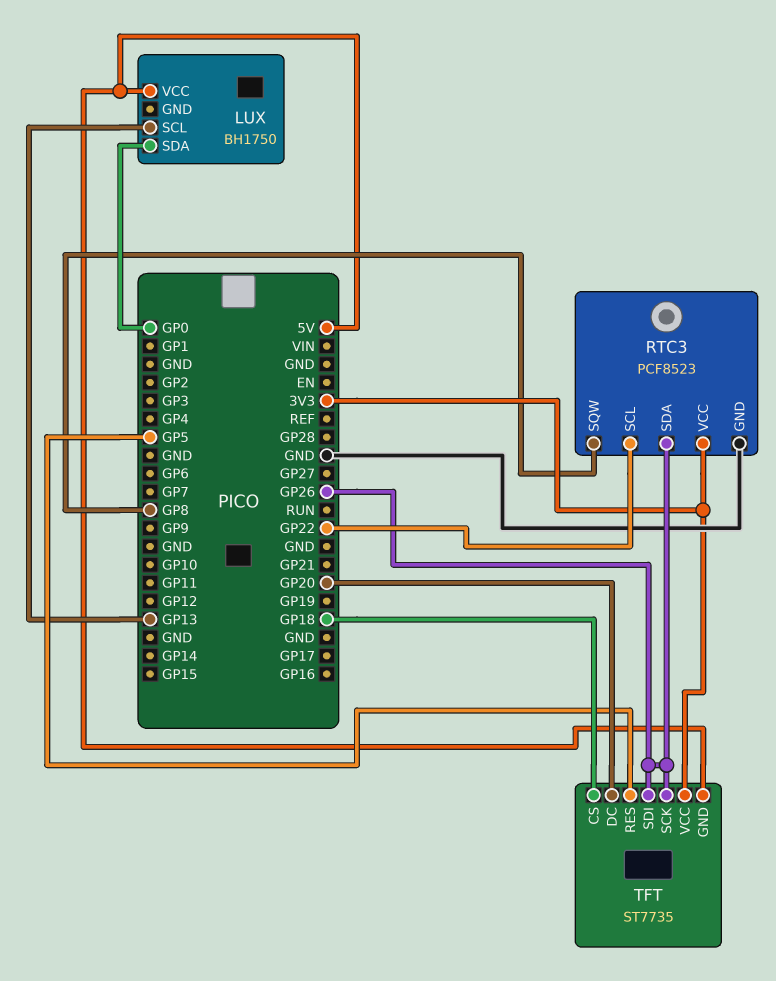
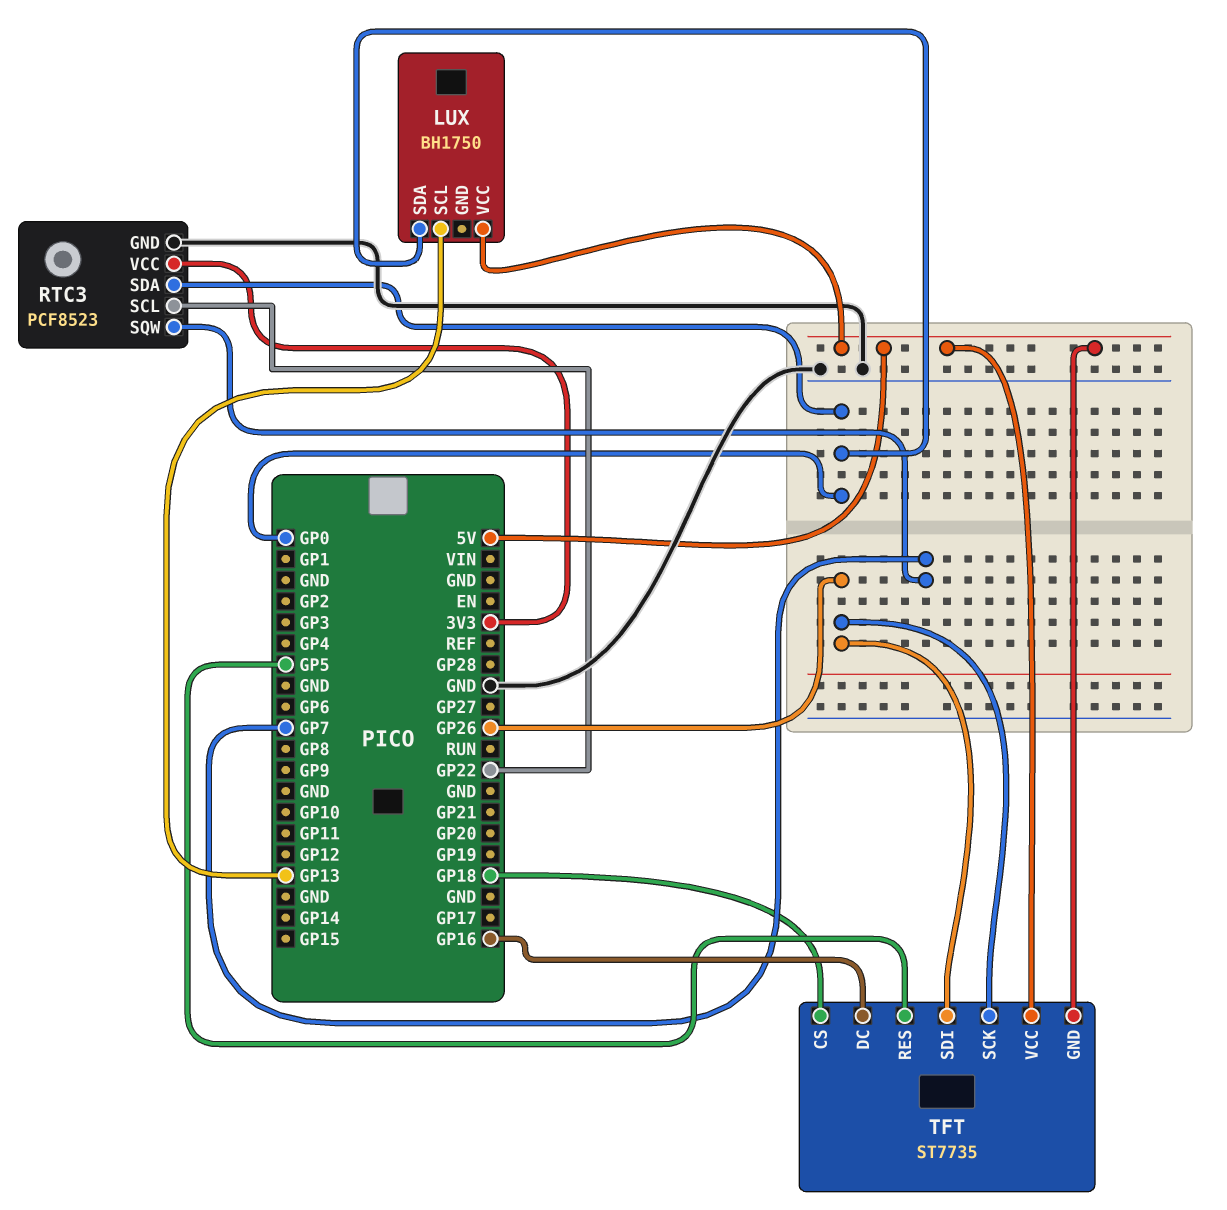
RTC3 pin SDA: GP26 -> GP0
RTC3 pin SQW: GP8 -> GP7
TFT pin DC: GP20 -> GP16
TFT pin VCC: 3V3 -> 5V

